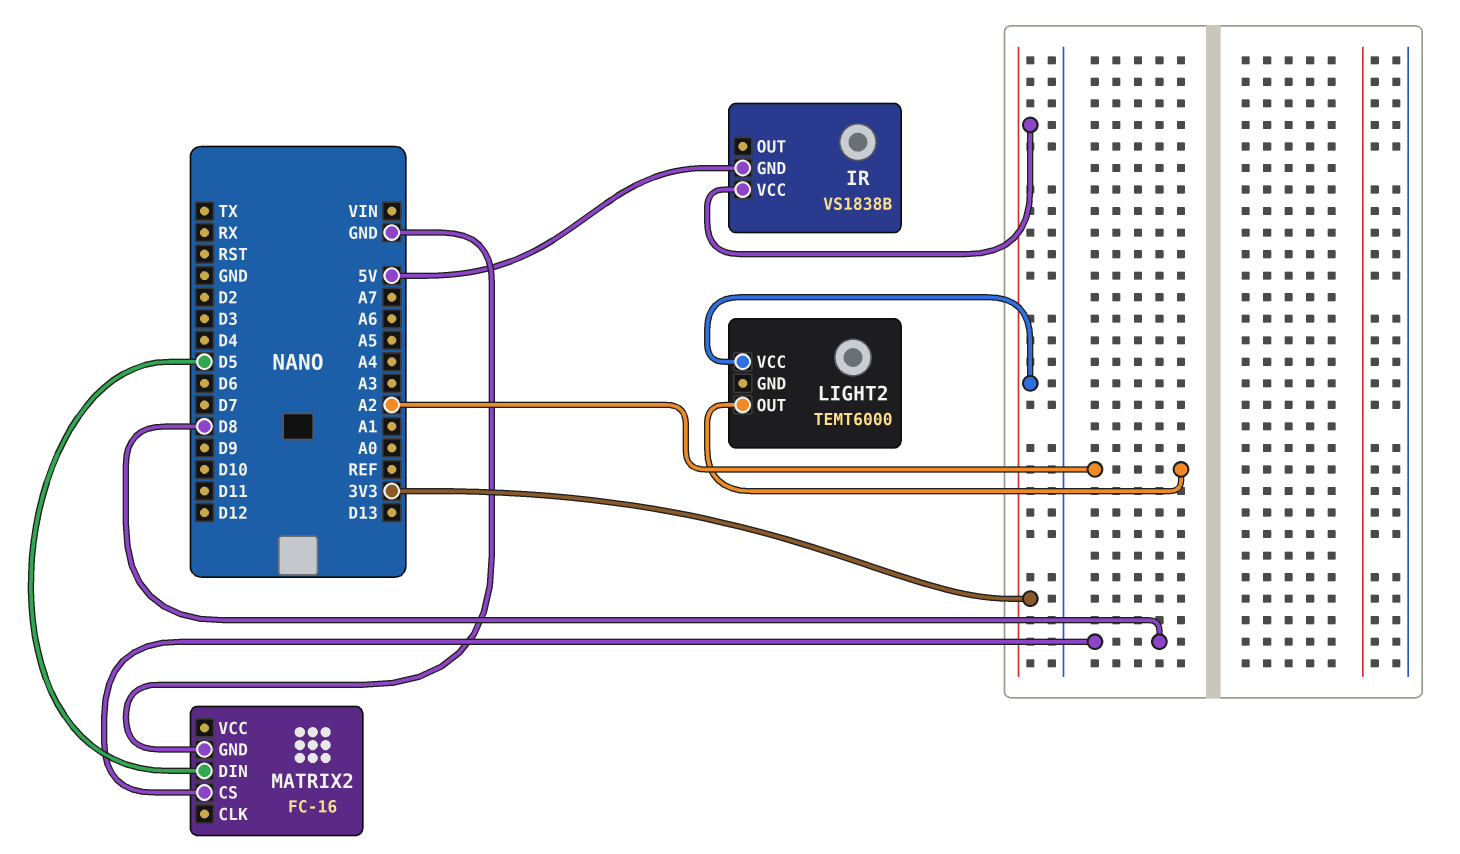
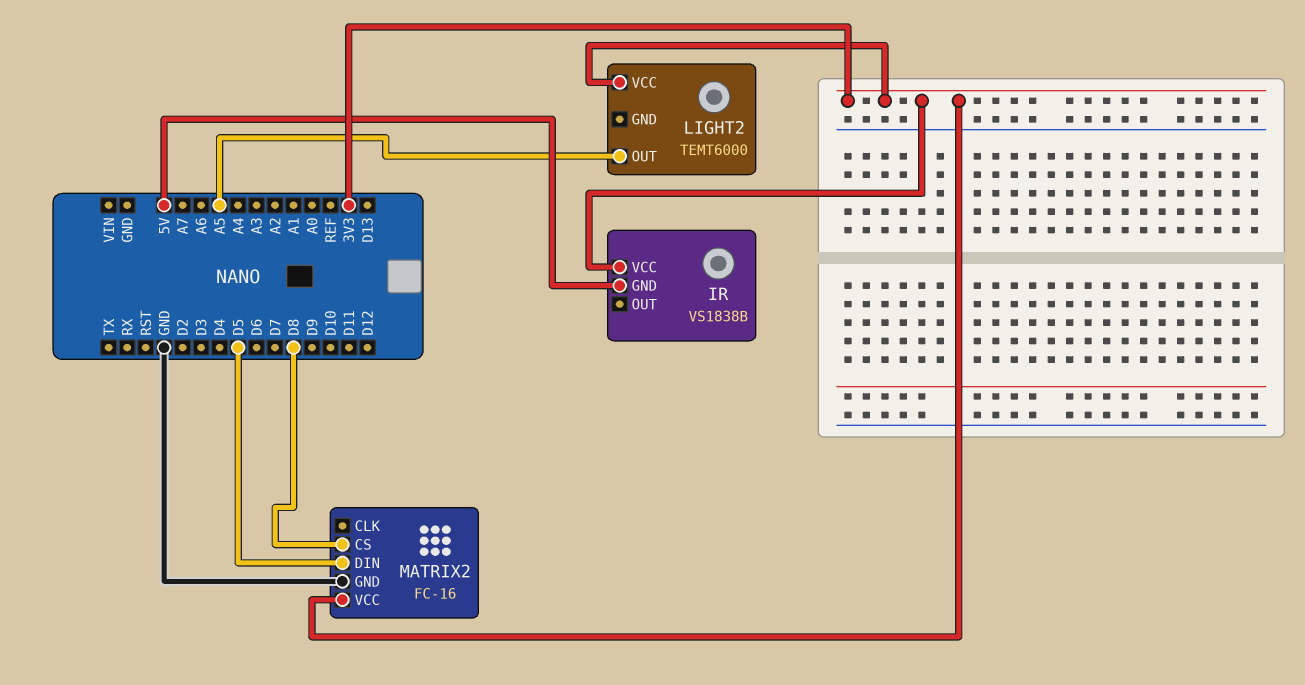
LIGHT2 pin OUT: A2 -> A5
MATRIX2 pin VCC: none -> 3V3

